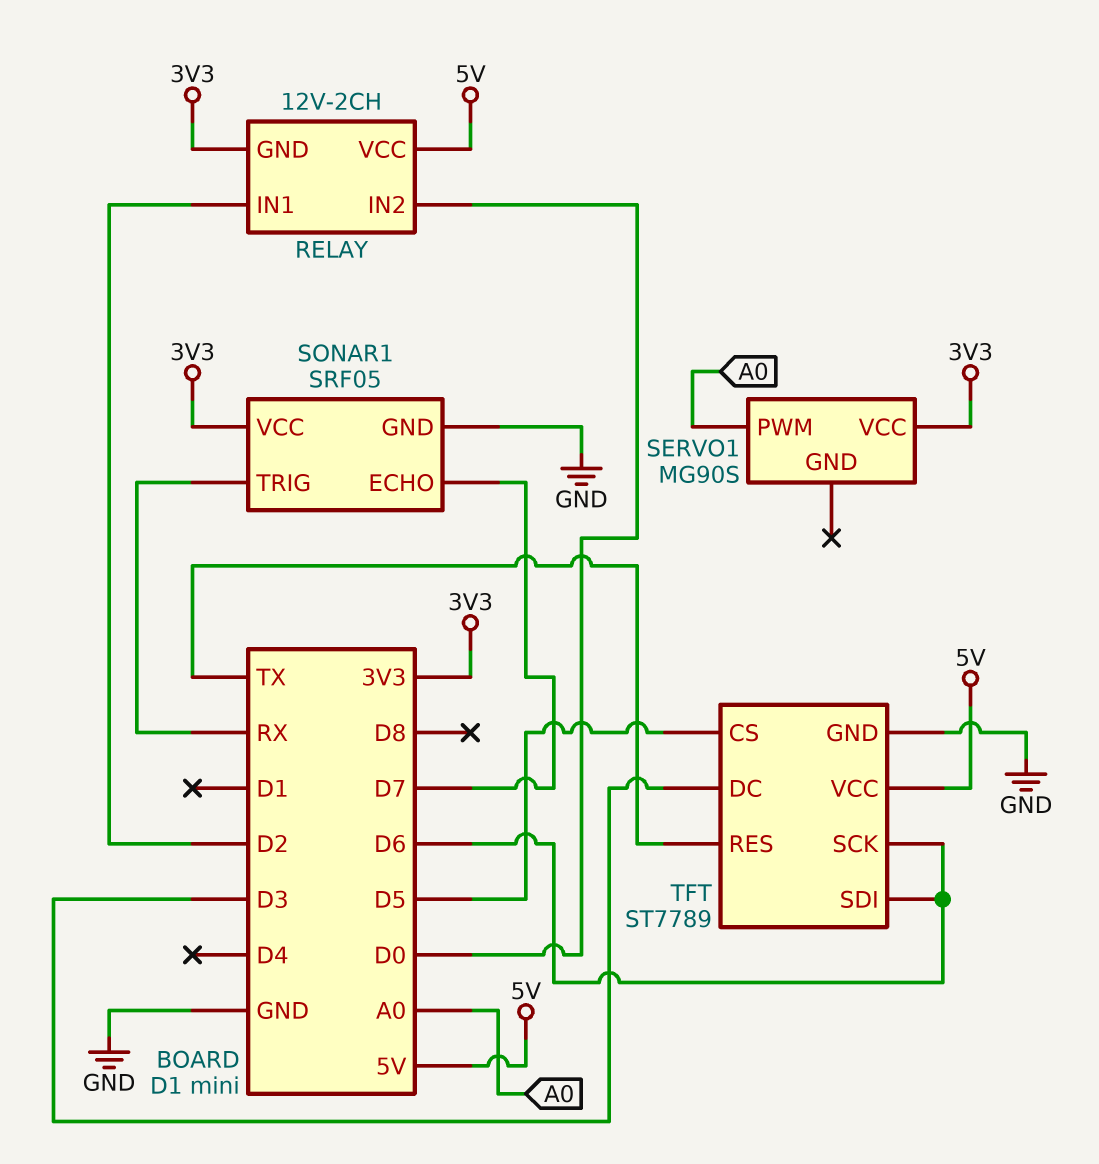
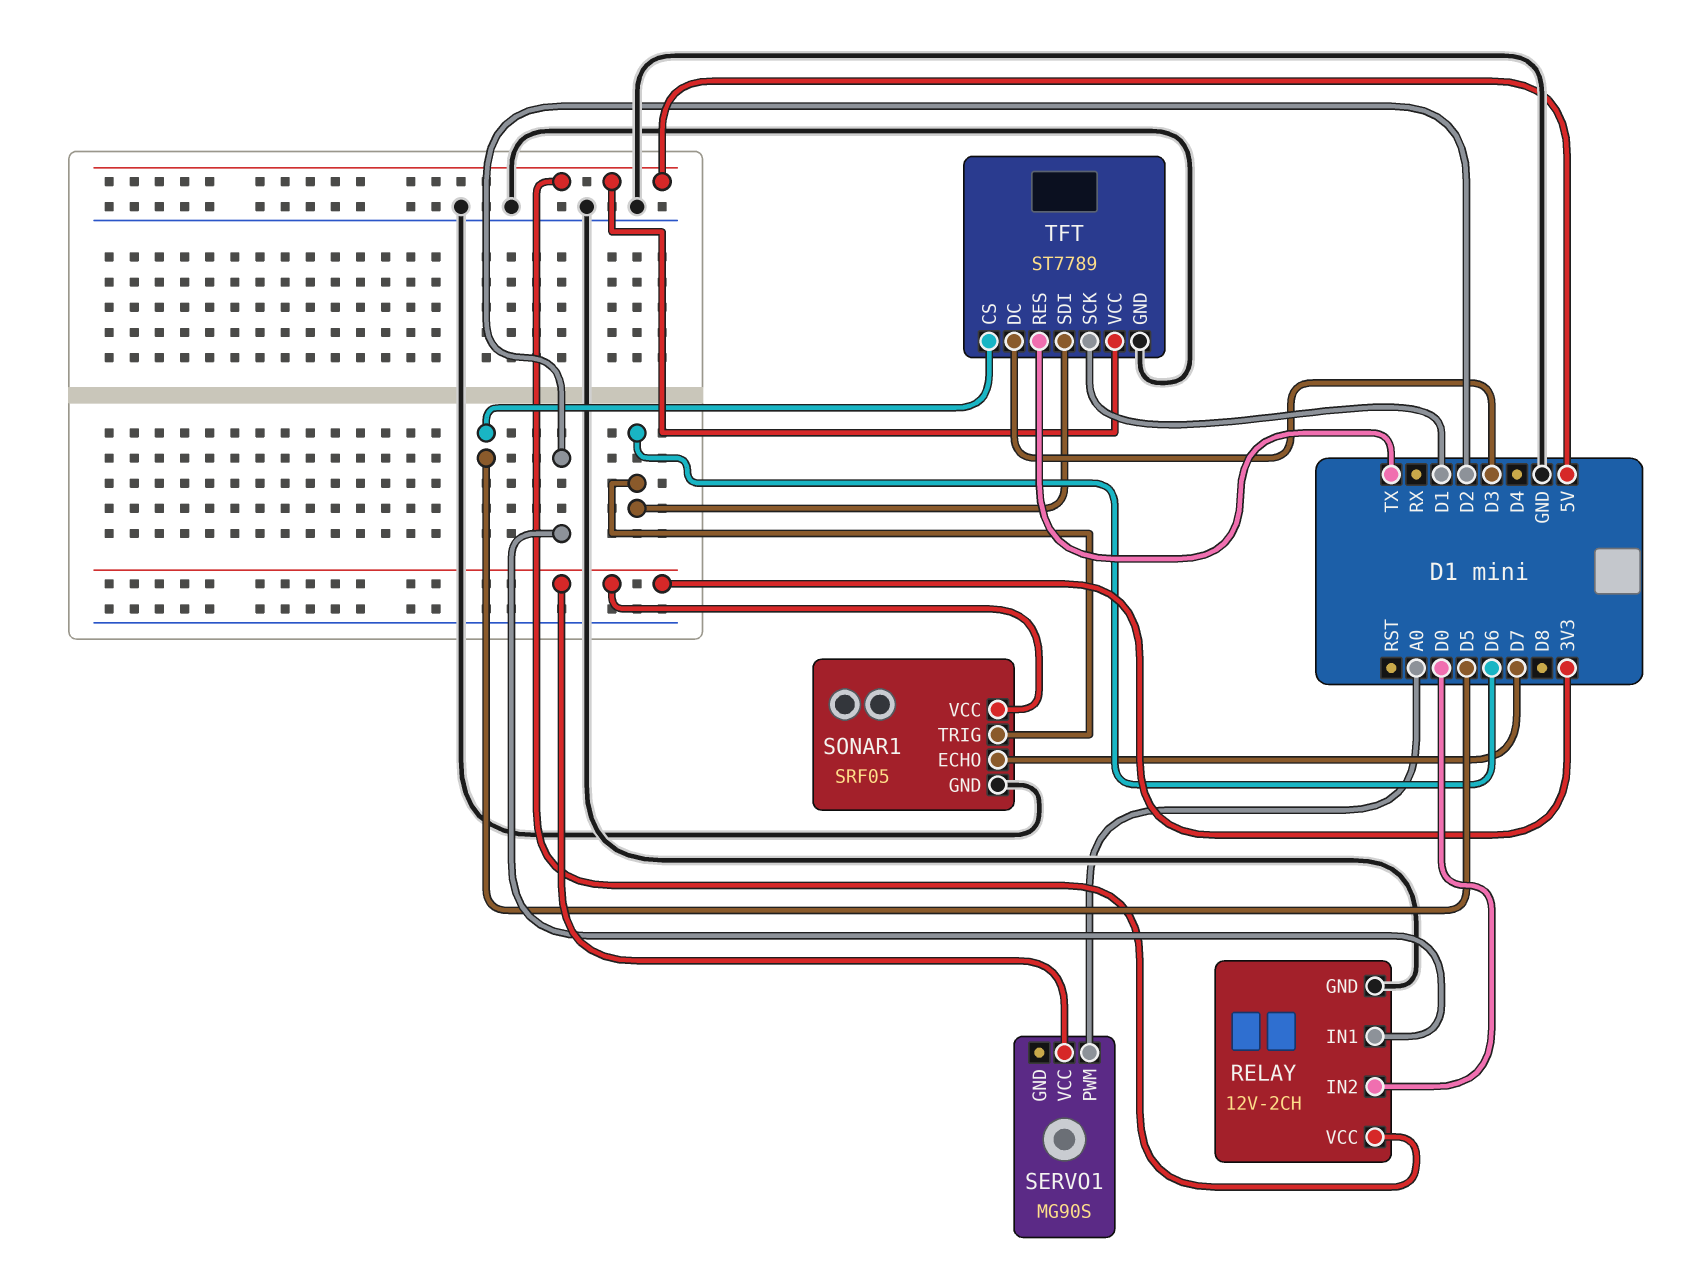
RELAY pin GND: 3V3 -> GND
SONAR1 pin TRIG: RX -> D6
TFT pin SCK: D6 -> D1

